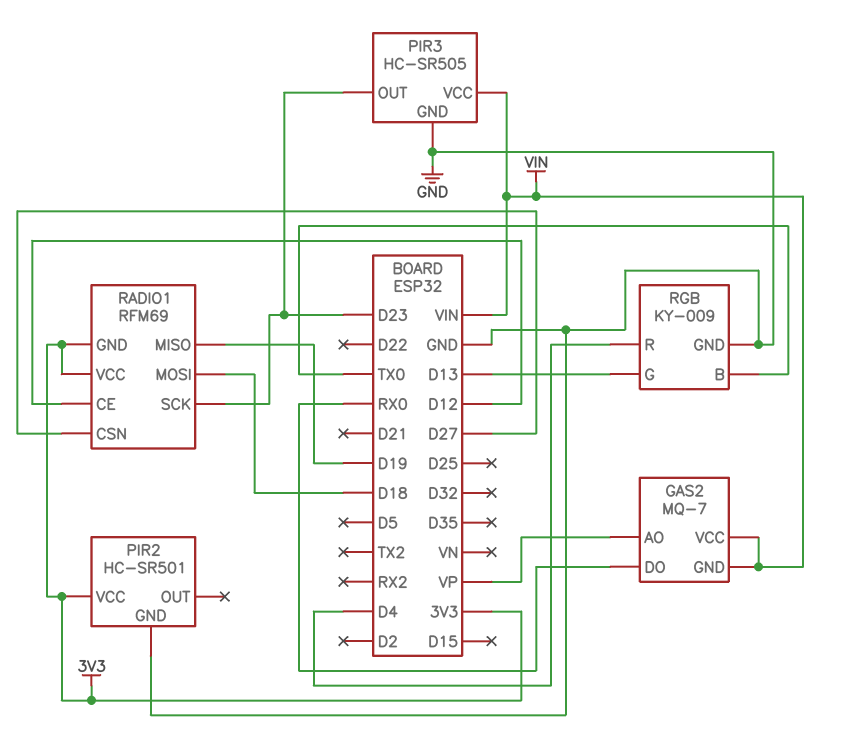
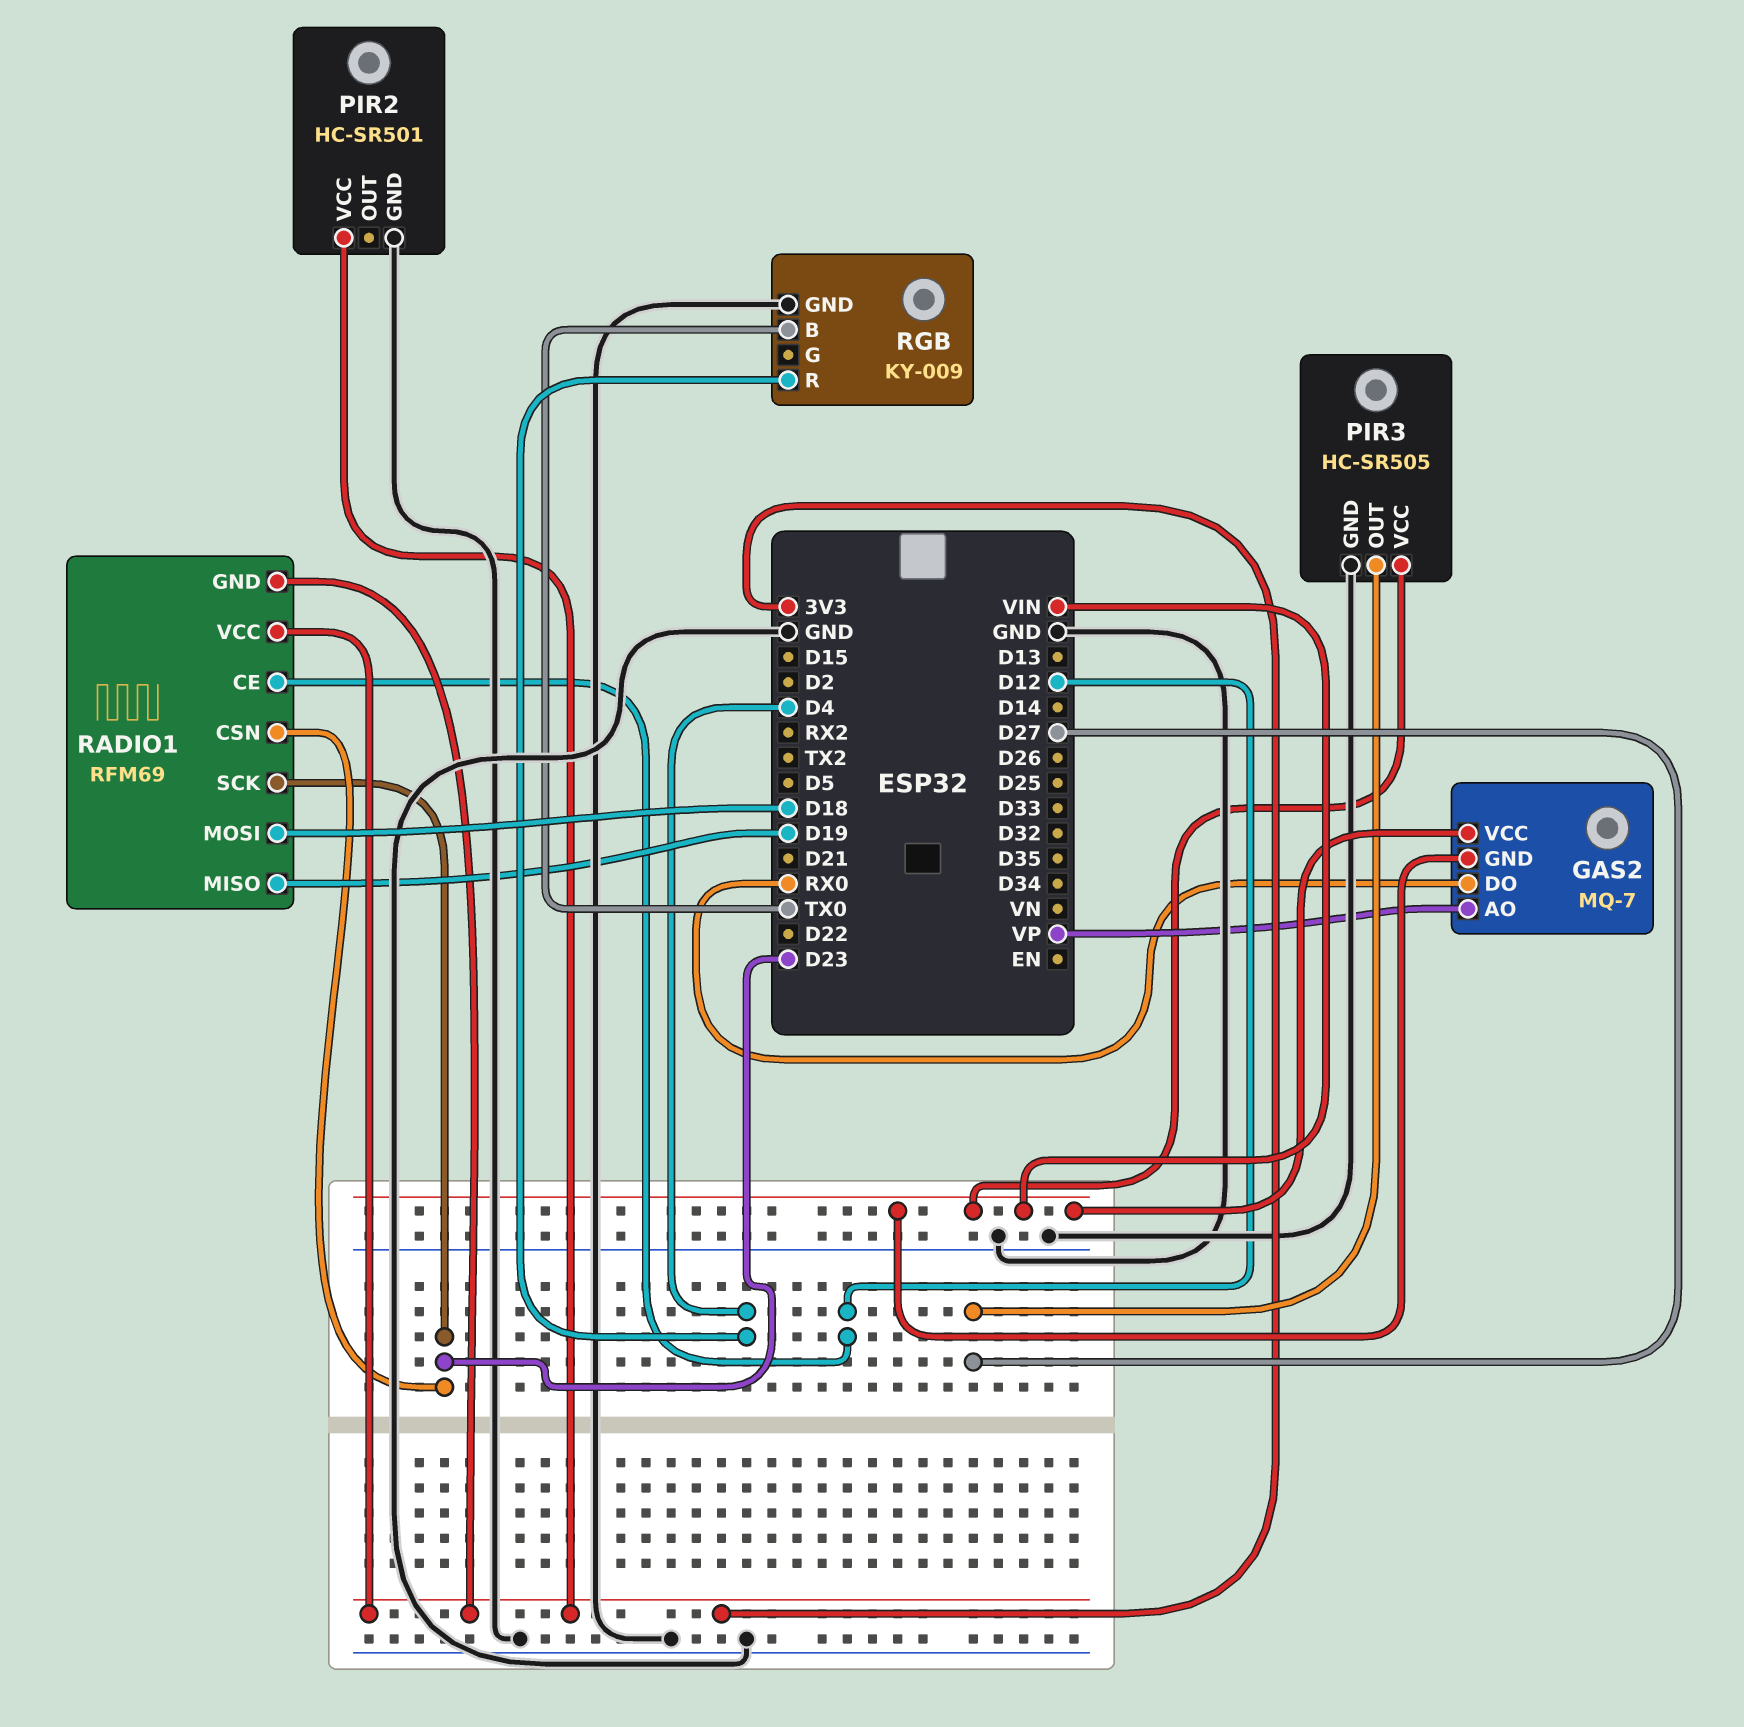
PIR3 pin OUT: D23 -> D27
RADIO1 pin CSN: D27 -> D23
RGB pin G: D13 -> none

